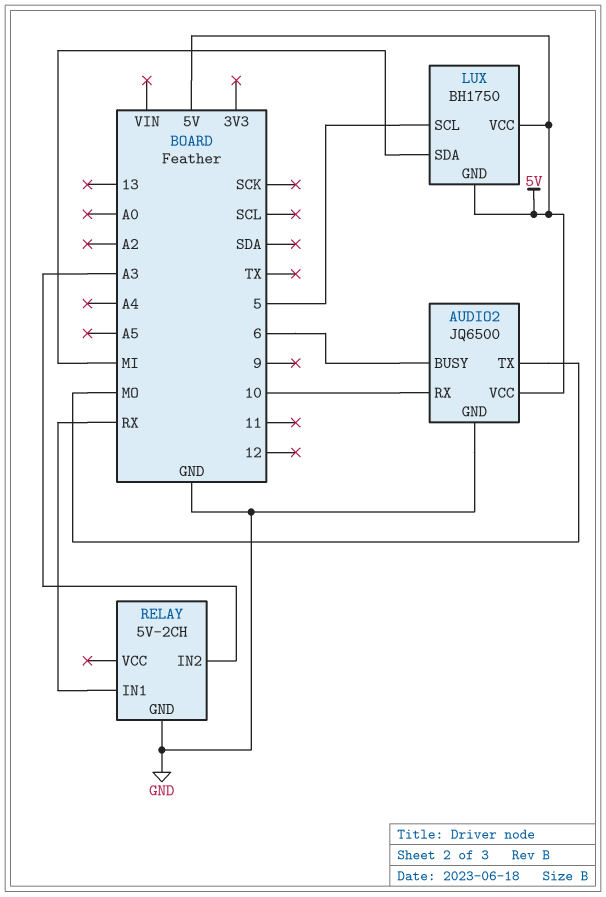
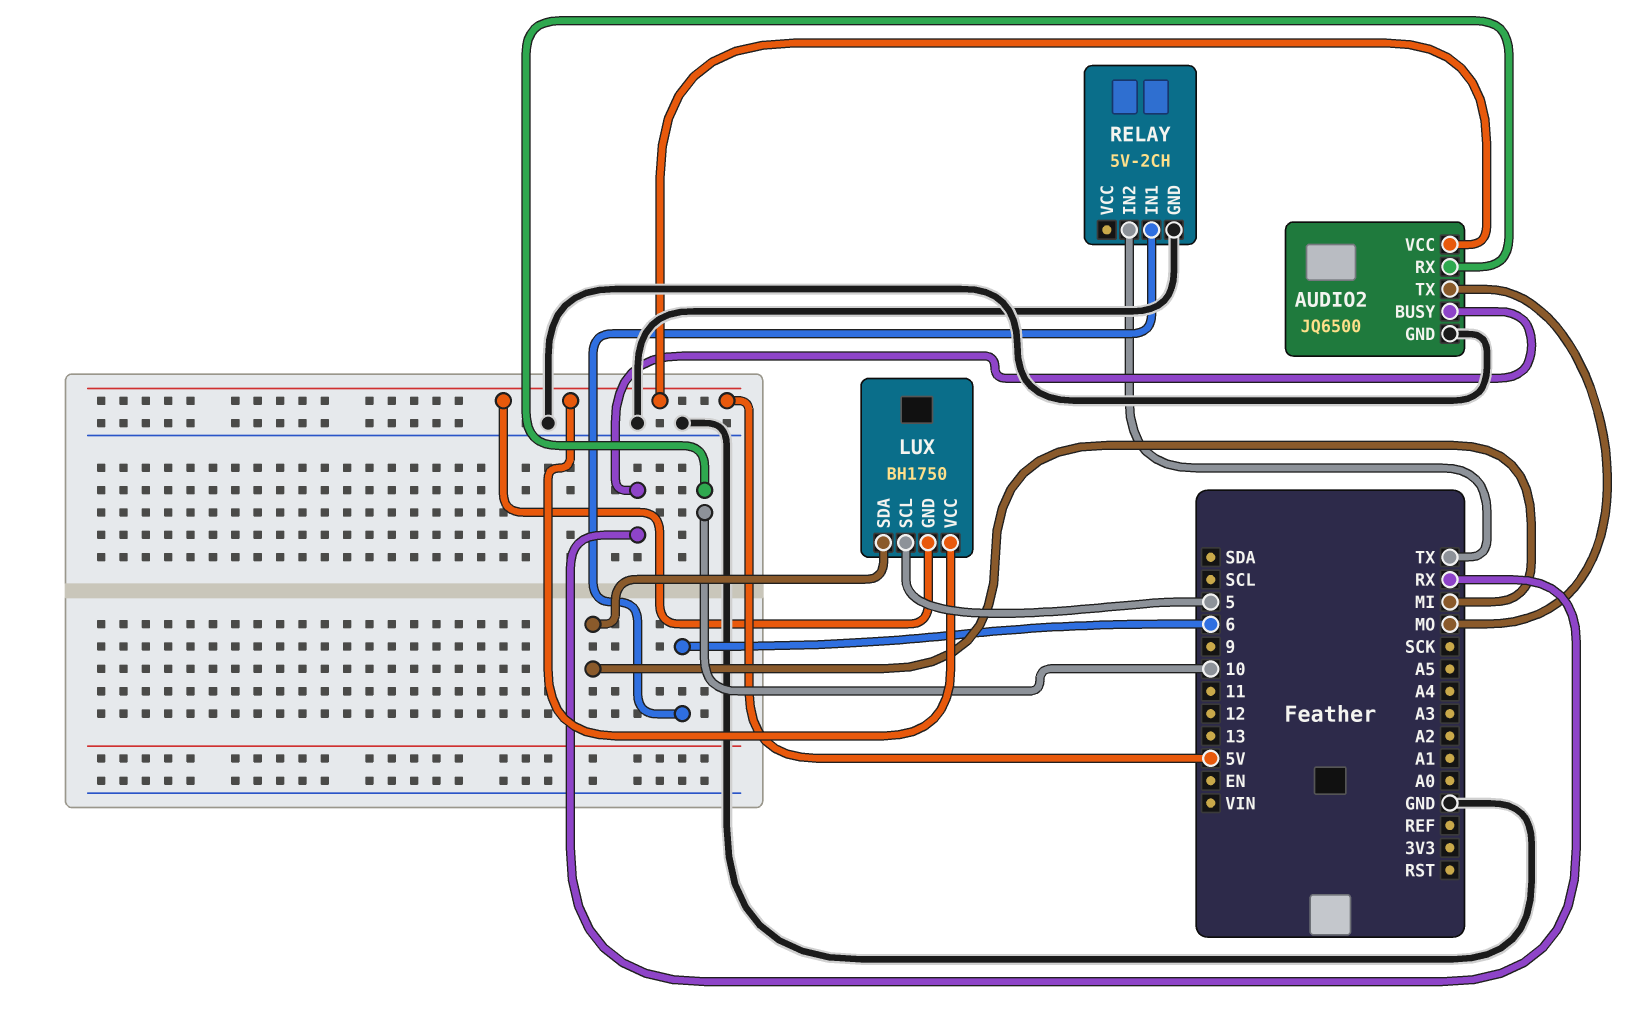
AUDIO2 pin BUSY: 6 -> RX
RELAY pin IN1: RX -> 6
RELAY pin IN2: A3 -> TX

